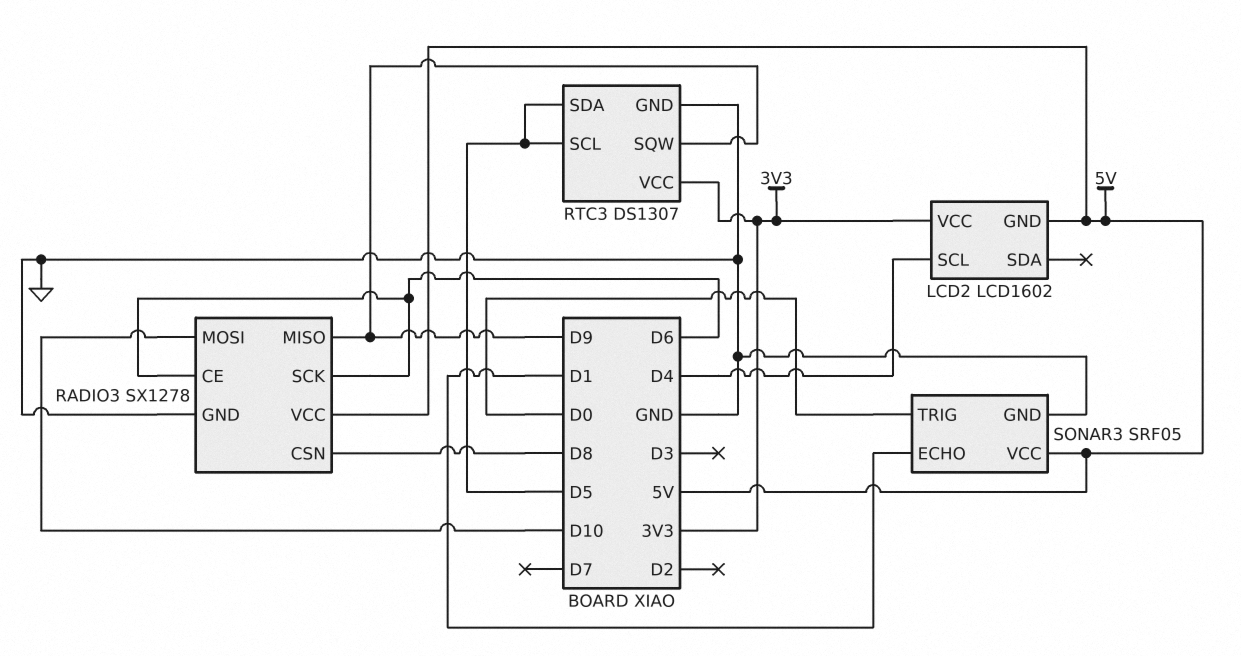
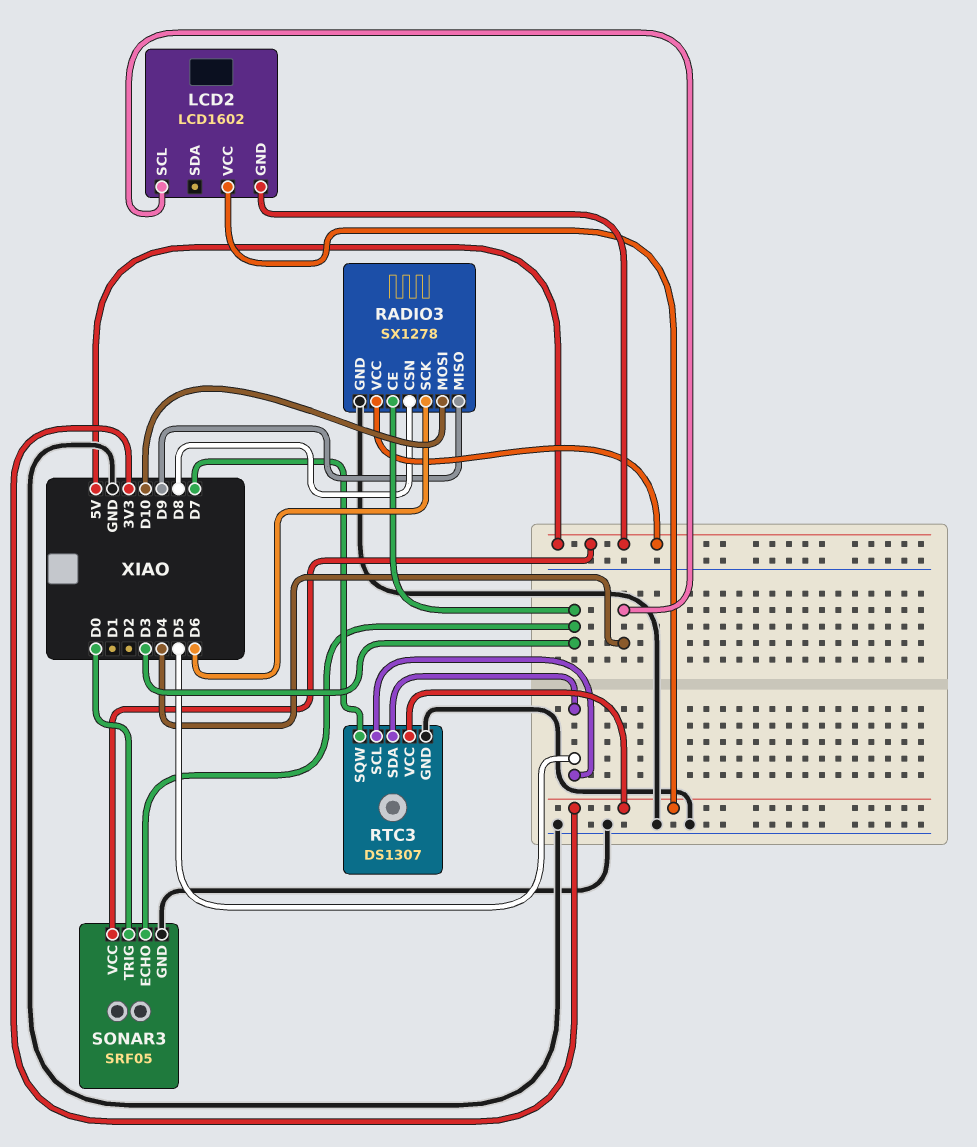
RADIO3 pin CE: D6 -> D3
RTC3 pin SQW: D9 -> D7
SONAR3 pin ECHO: D1 -> D3

